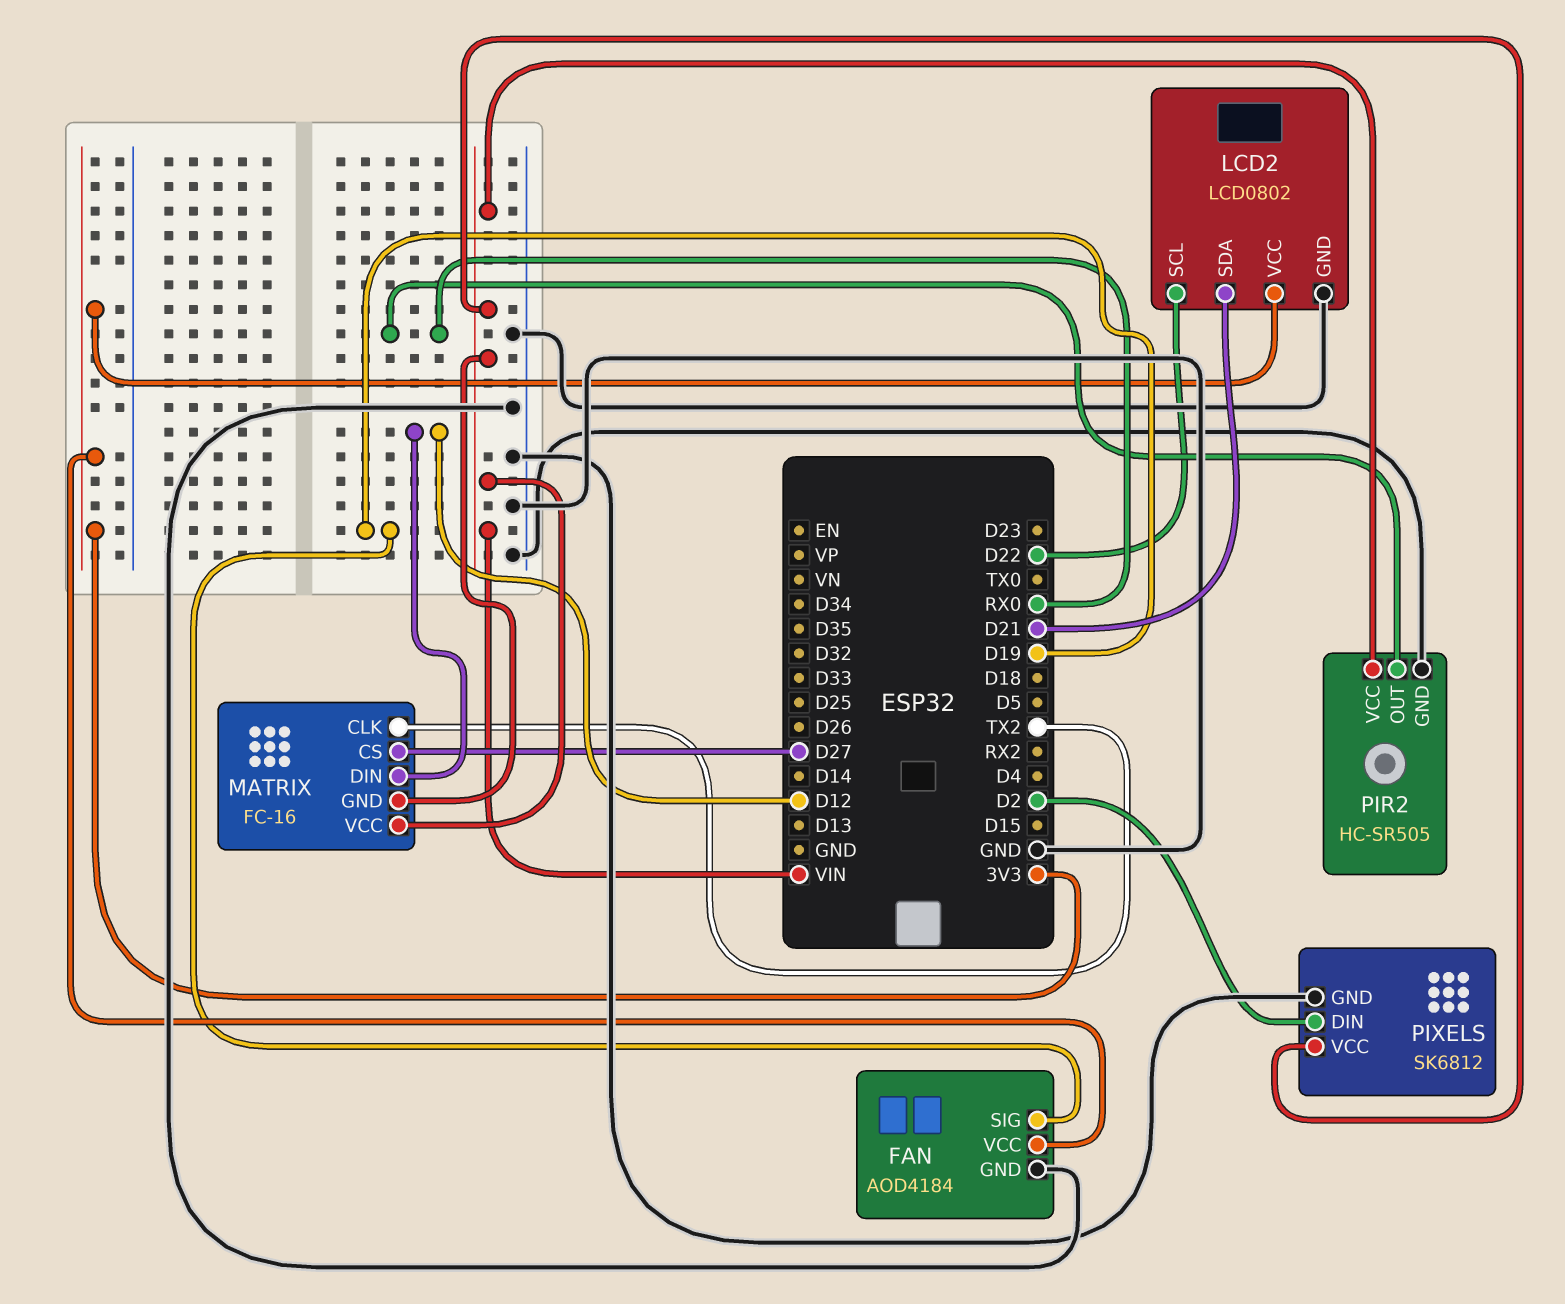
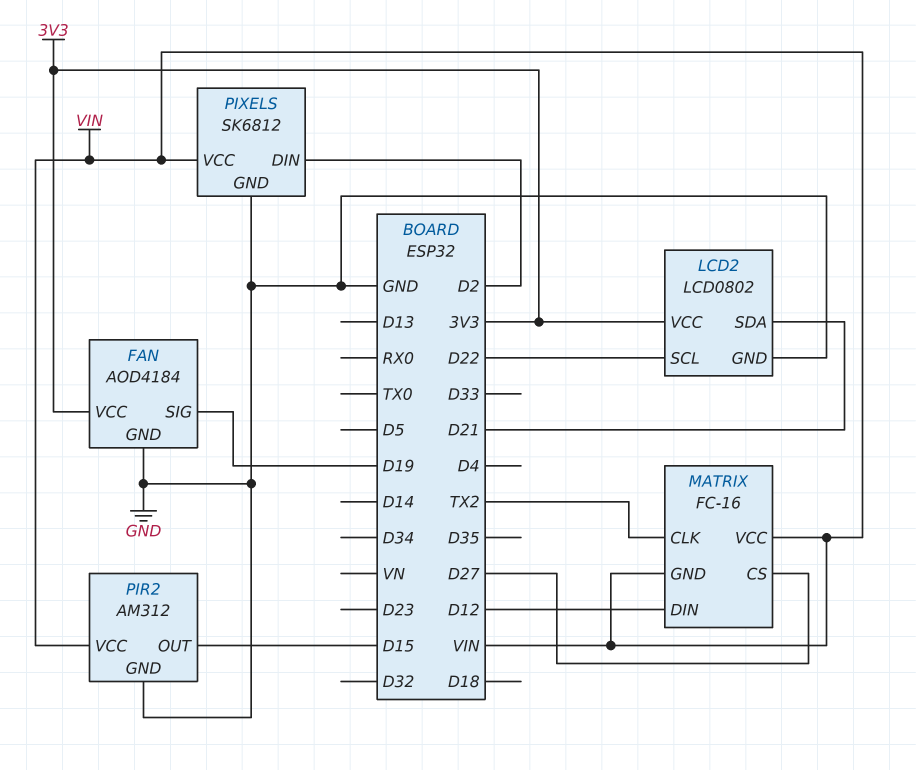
PIR2: HC-SR505 -> AM312
PIR2 pin OUT: RX0 -> D15

